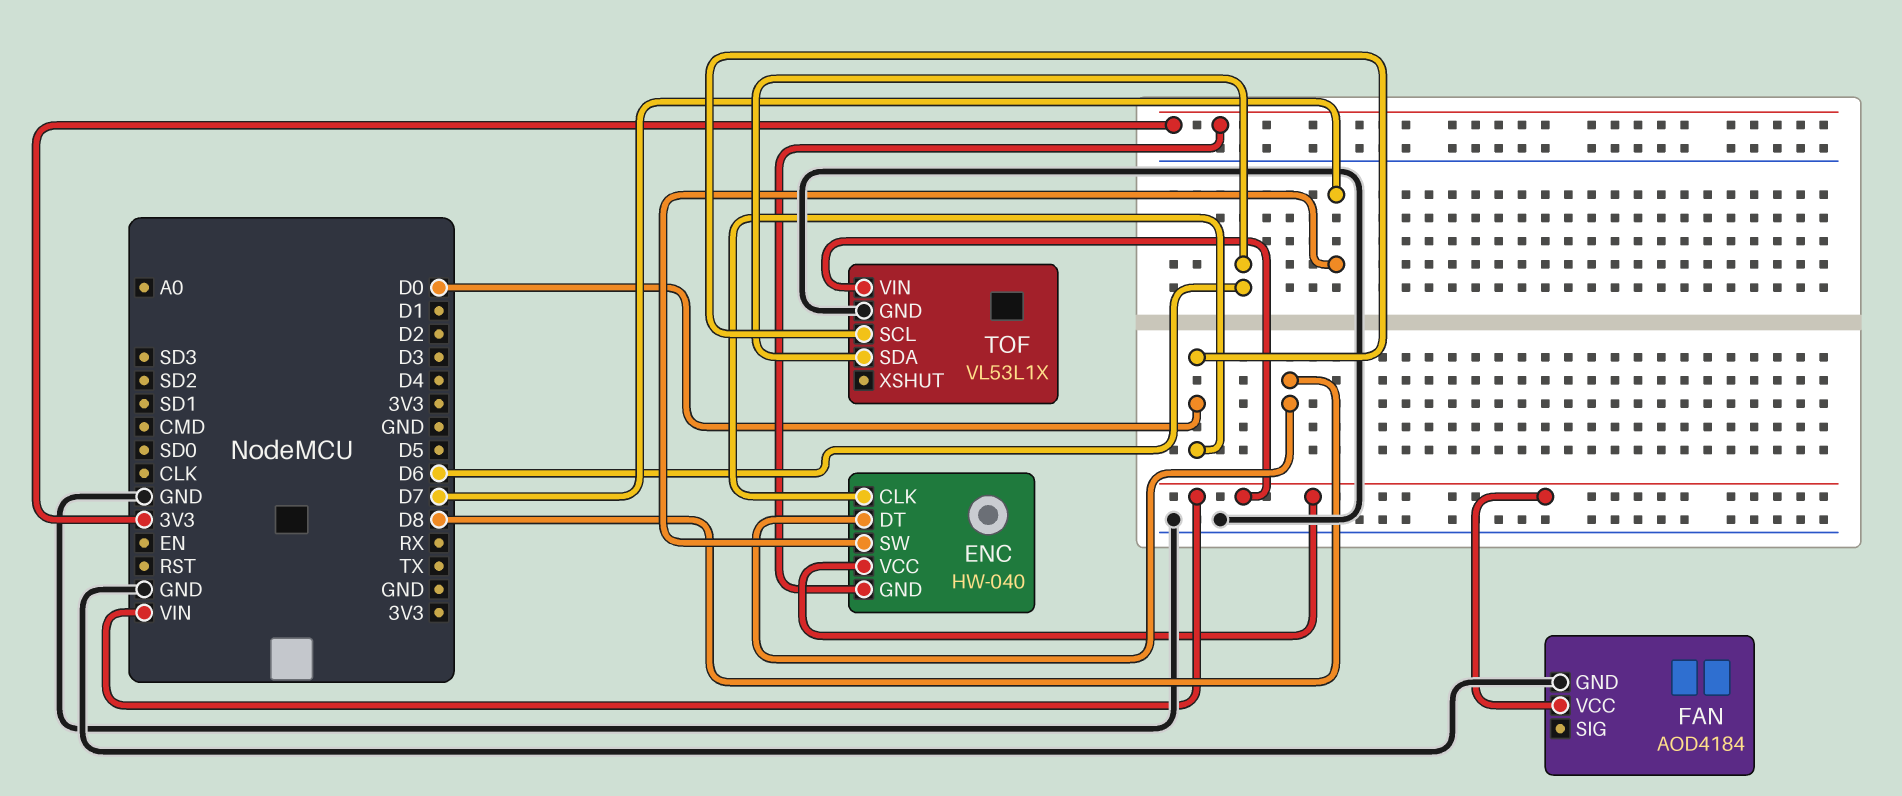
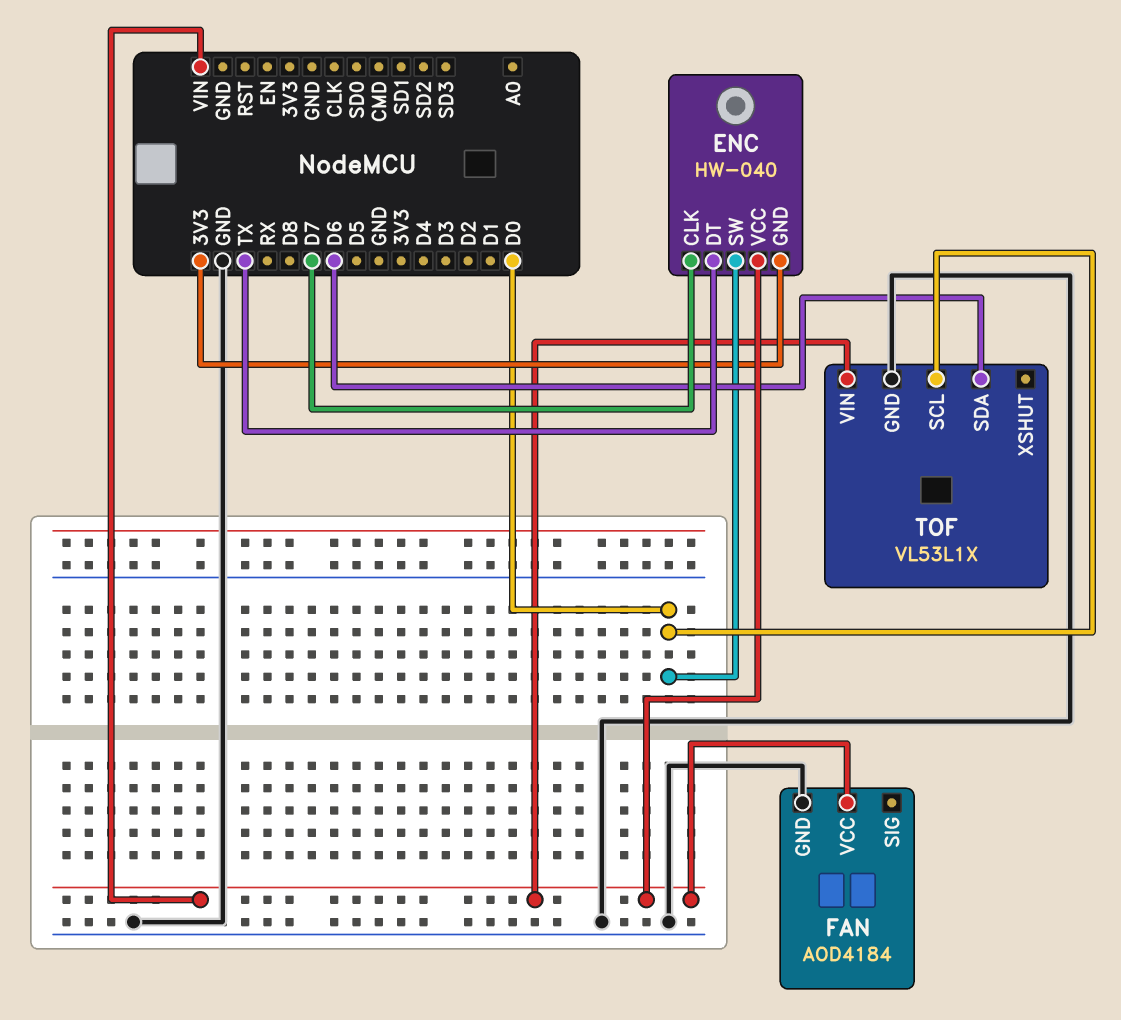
ENC pin CLK: D0 -> D7
ENC pin DT: D8 -> TX
ENC pin SW: D7 -> D0

